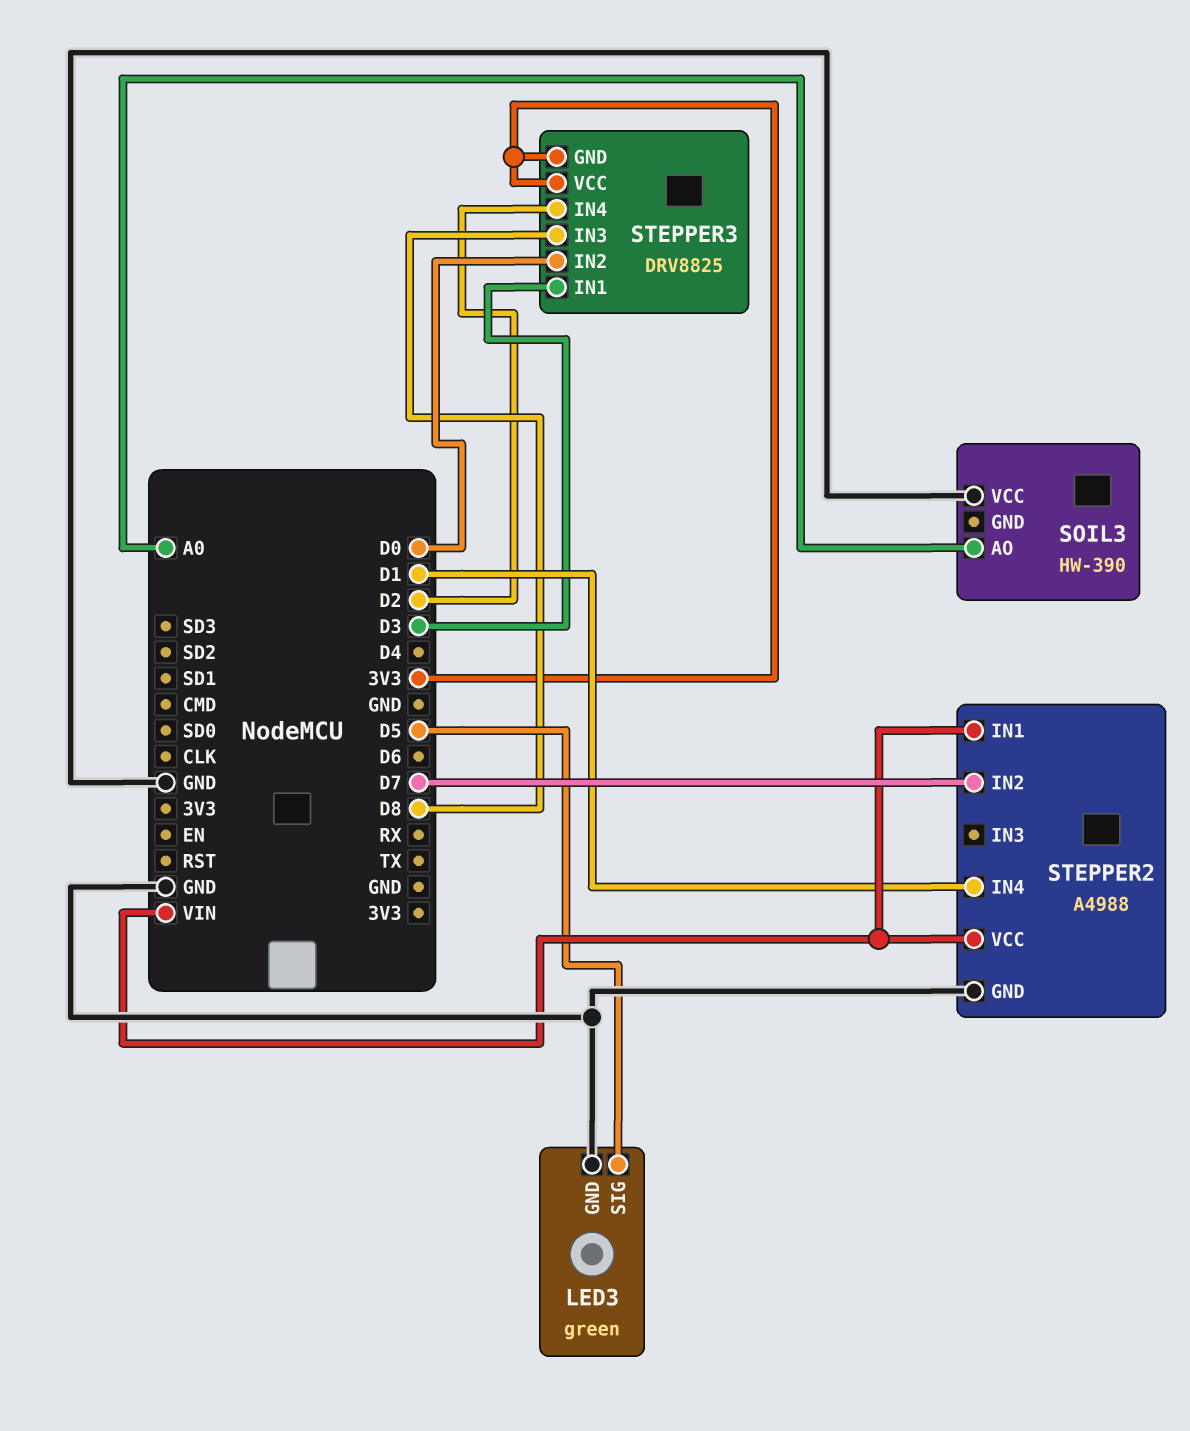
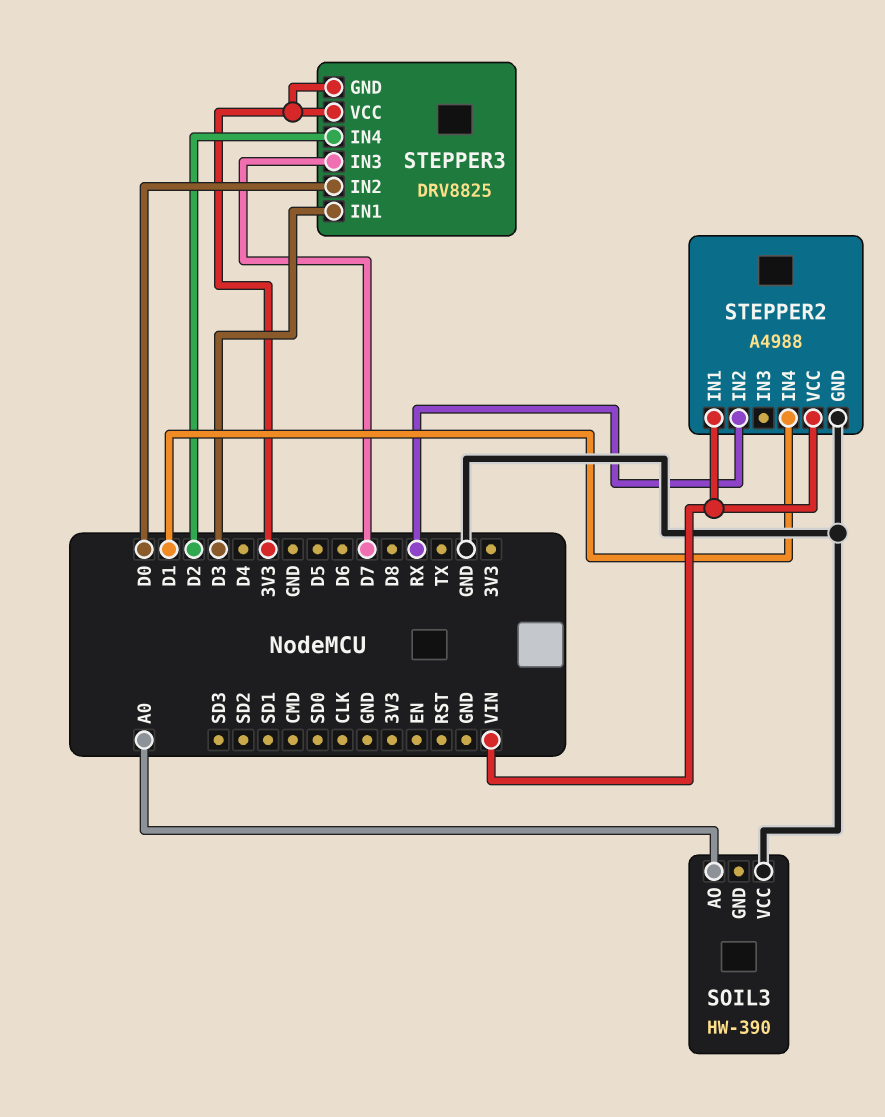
LED3: green -> none
LED3 pin GND: GND -> none
LED3 pin SIG: D5 -> none
STEPPER2 pin IN2: D7 -> RX
STEPPER3 pin IN3: D8 -> D7

